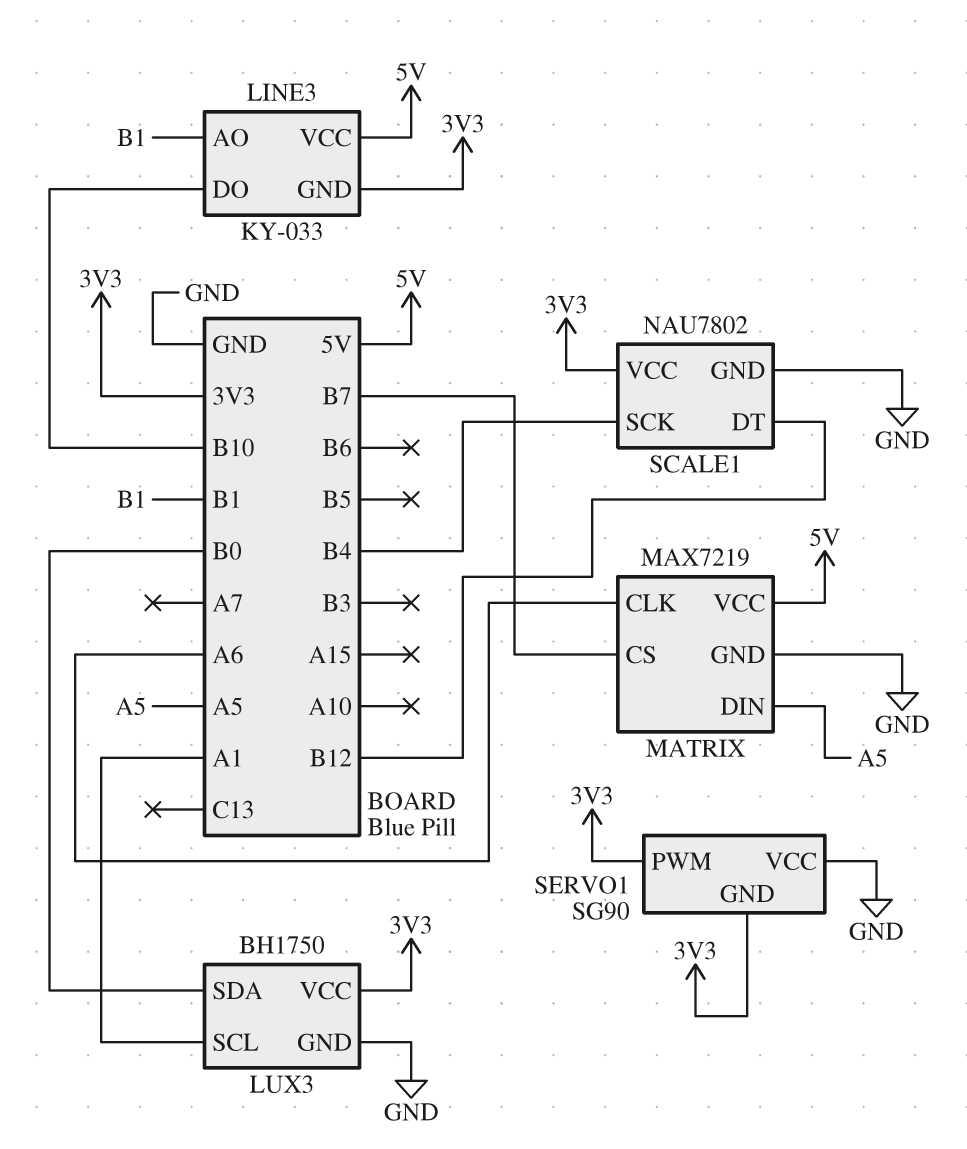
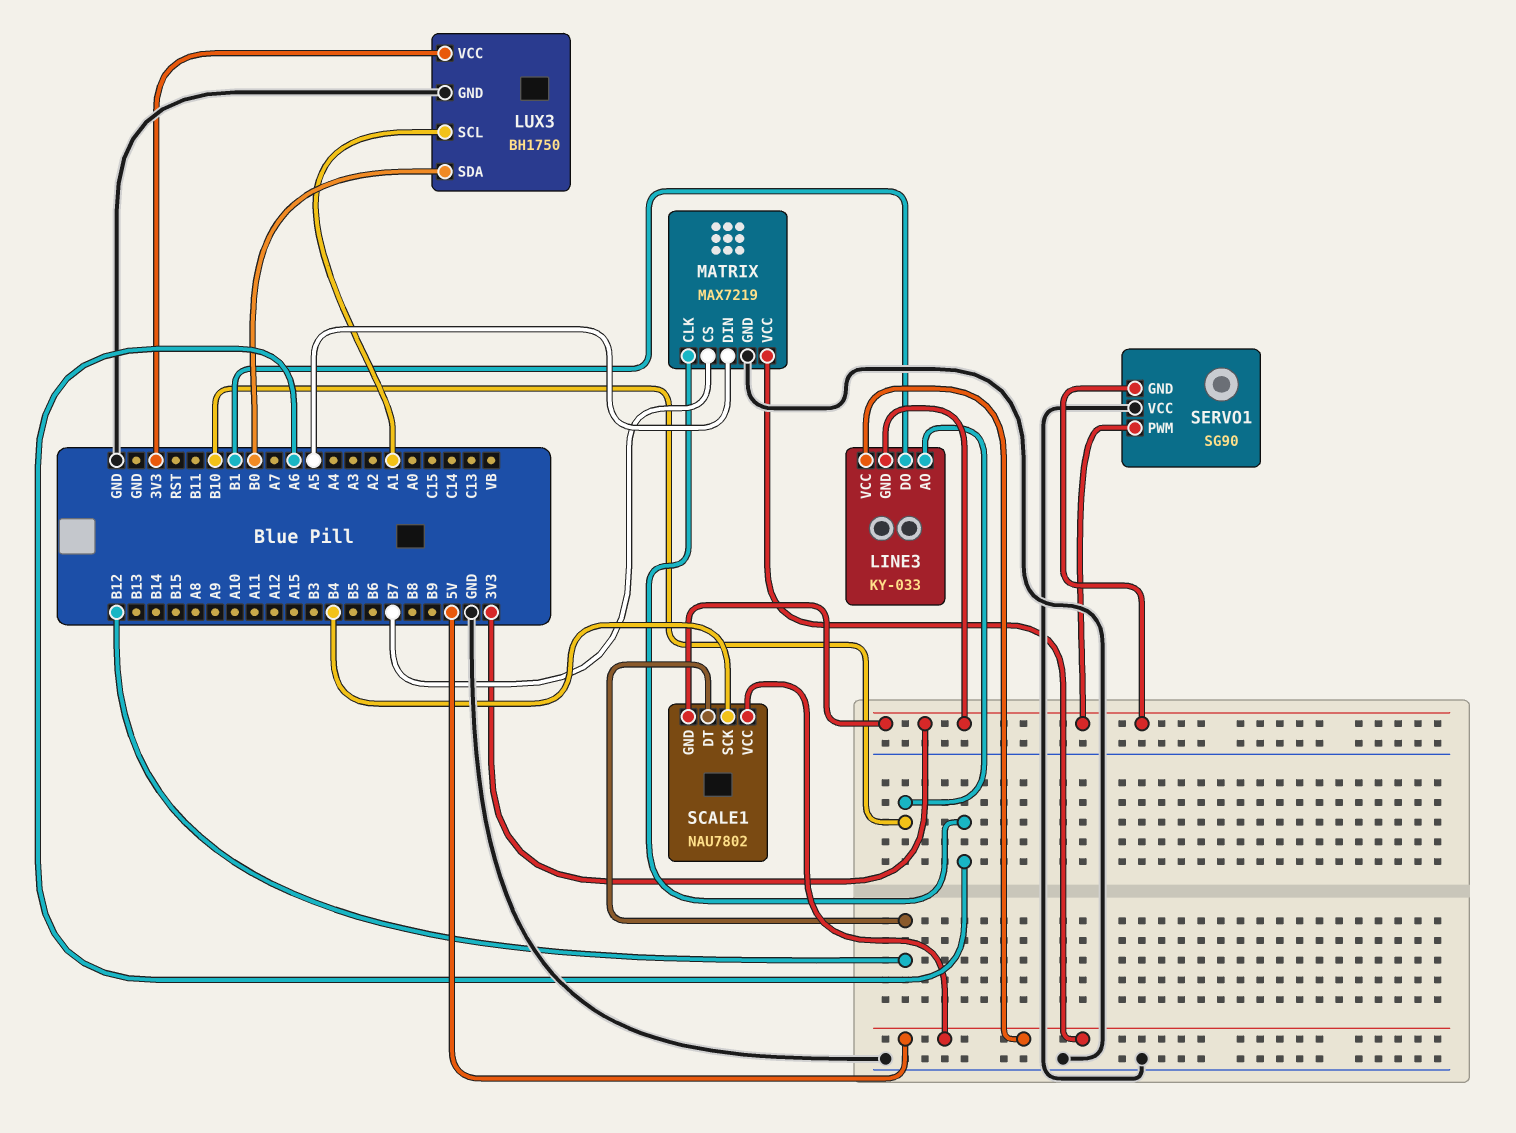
LINE3 pin AO: B1 -> B10
LINE3 pin DO: B10 -> B1
SCALE1 pin GND: GND -> 3V3
SCALE1 pin VCC: 3V3 -> 5V

